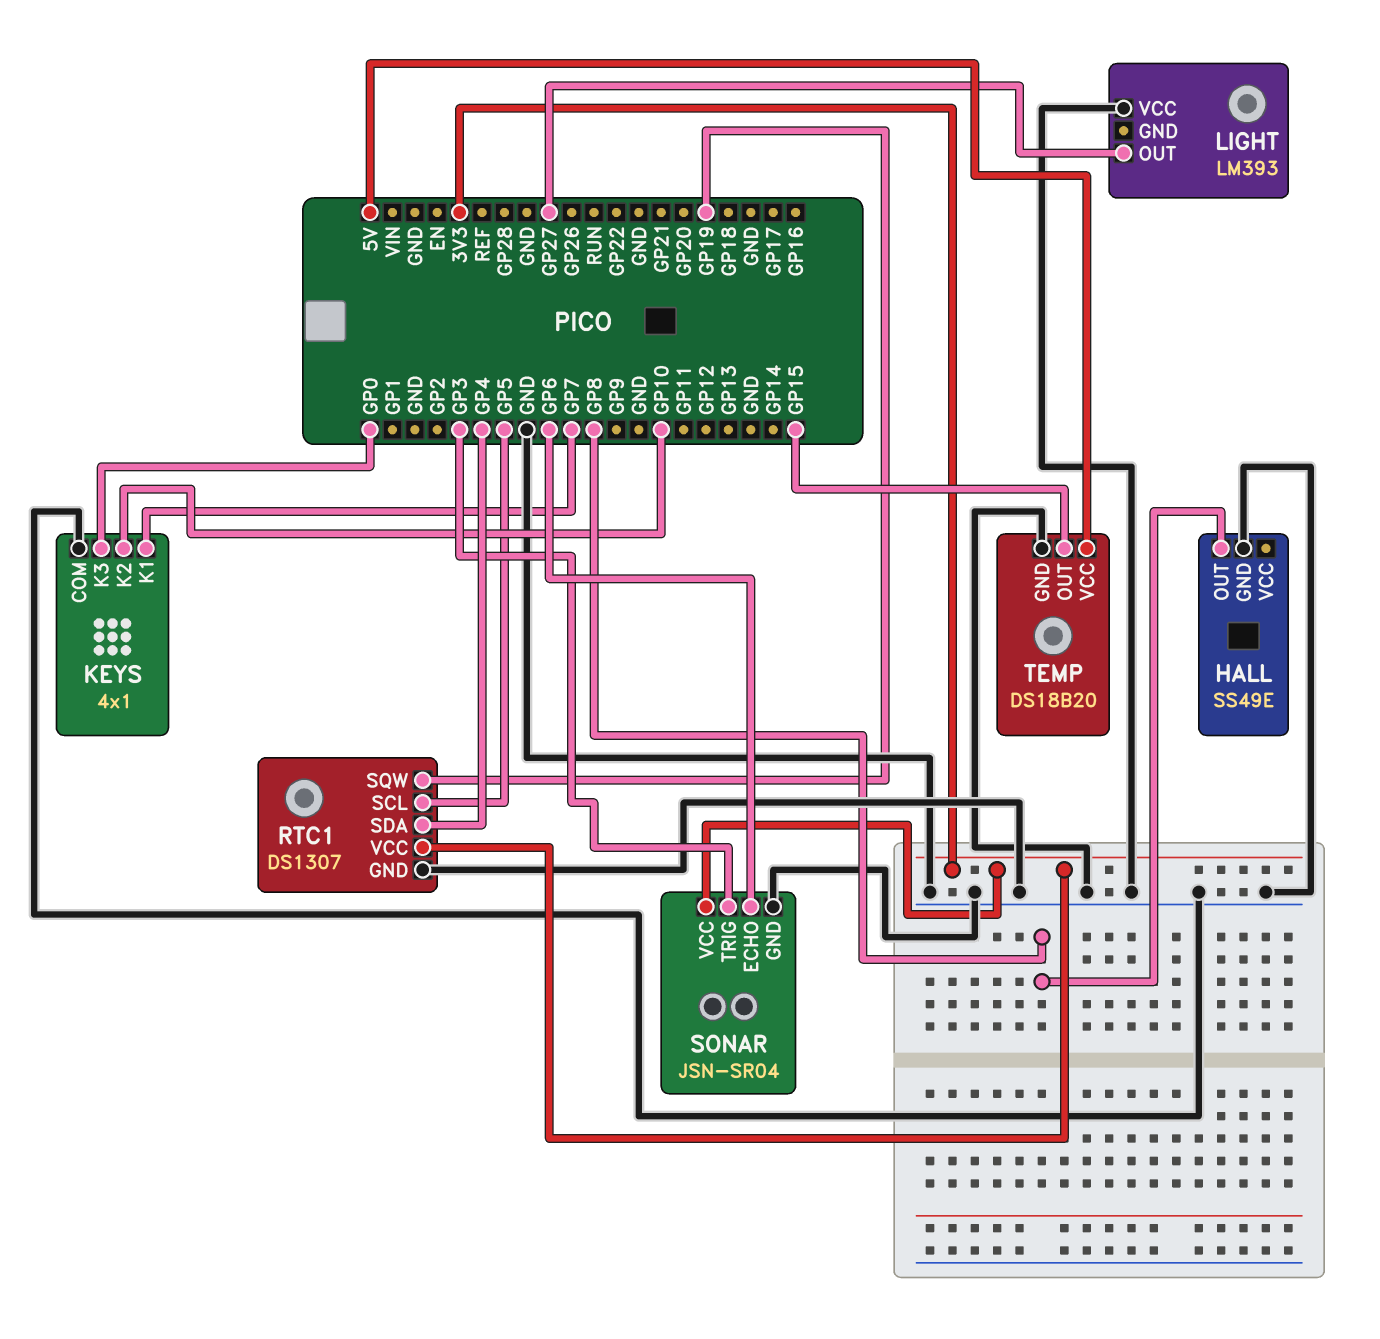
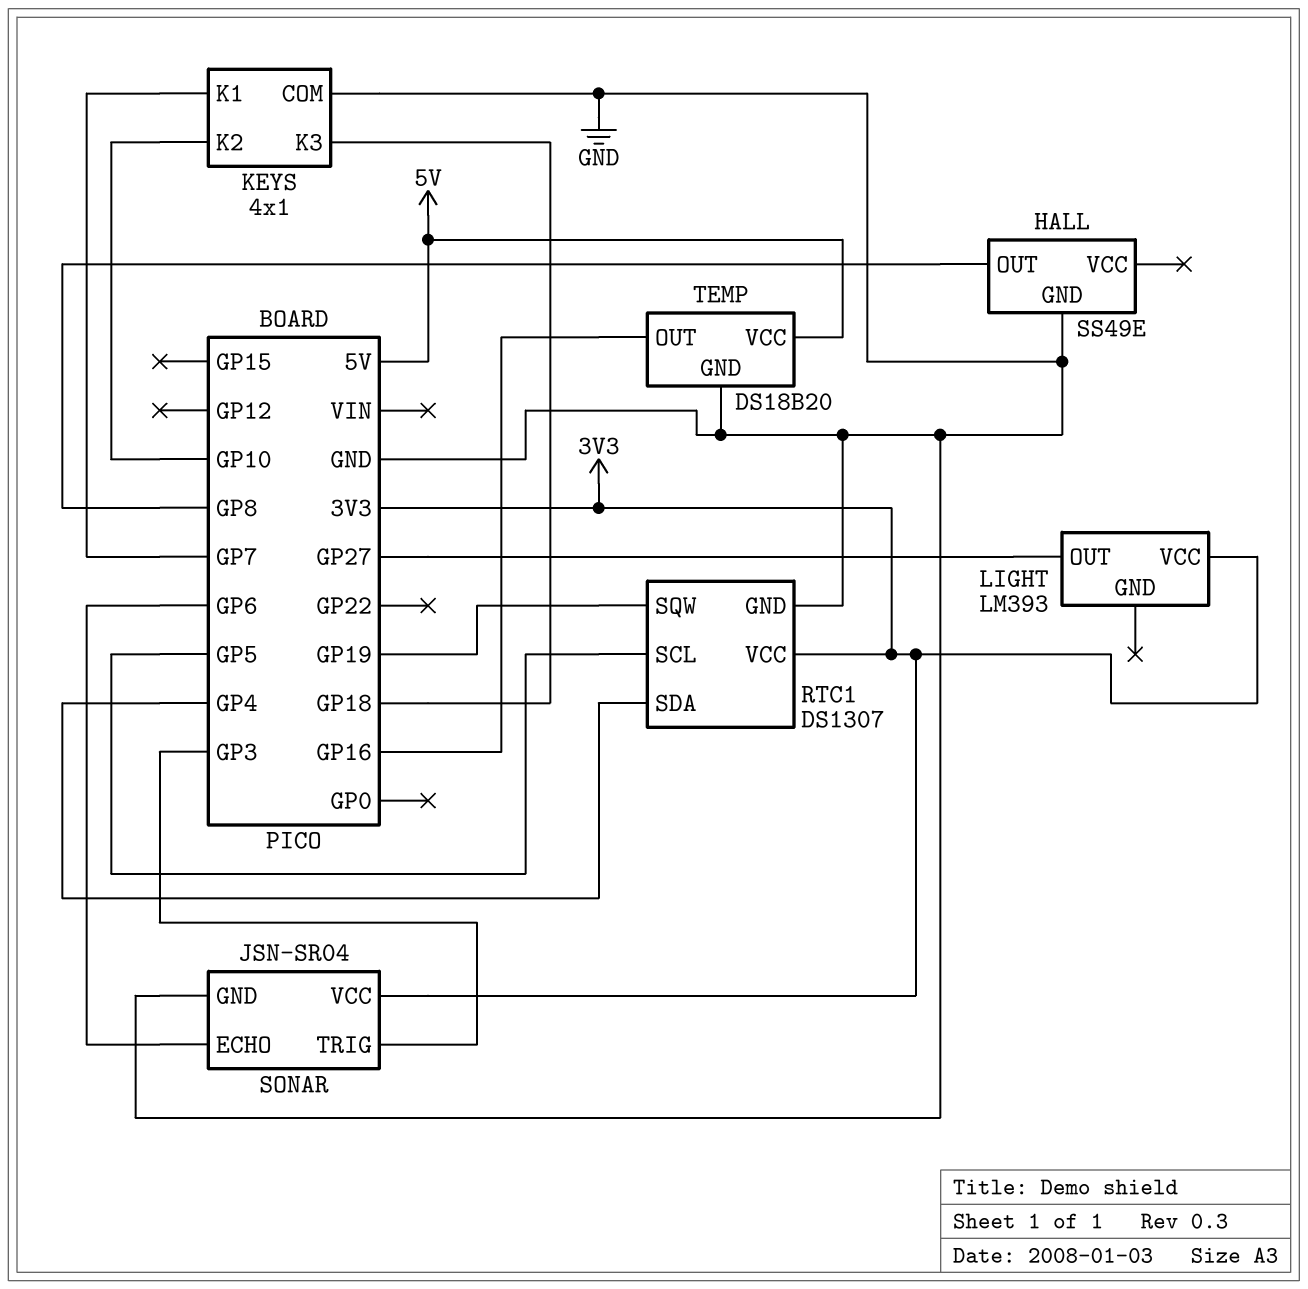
KEYS pin K3: GP0 -> GP18
LIGHT pin VCC: GND -> 3V3
TEMP pin OUT: GP15 -> GP16

